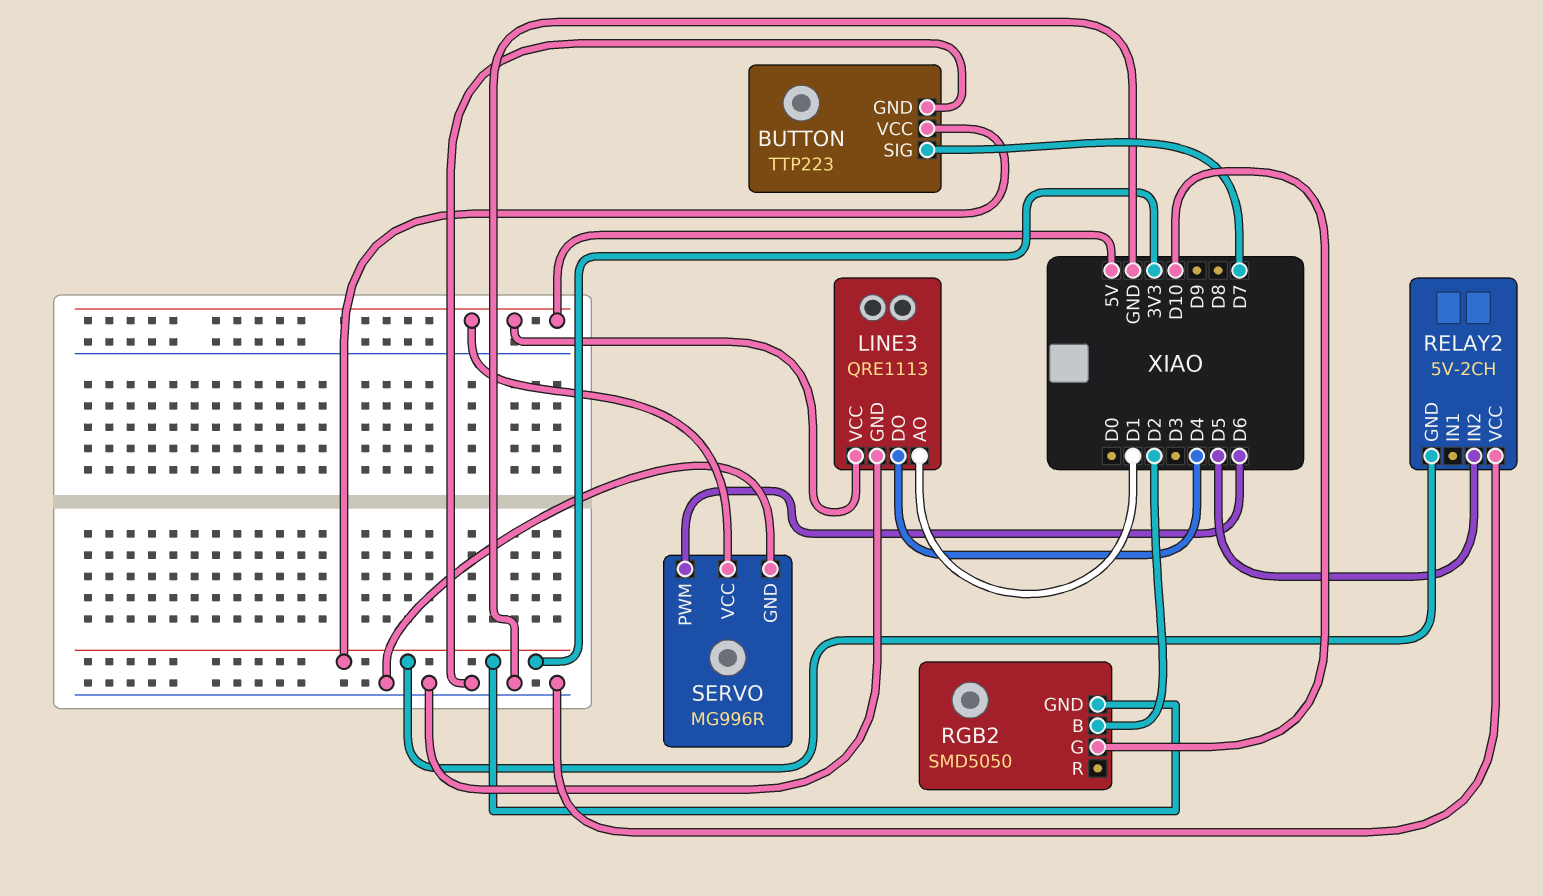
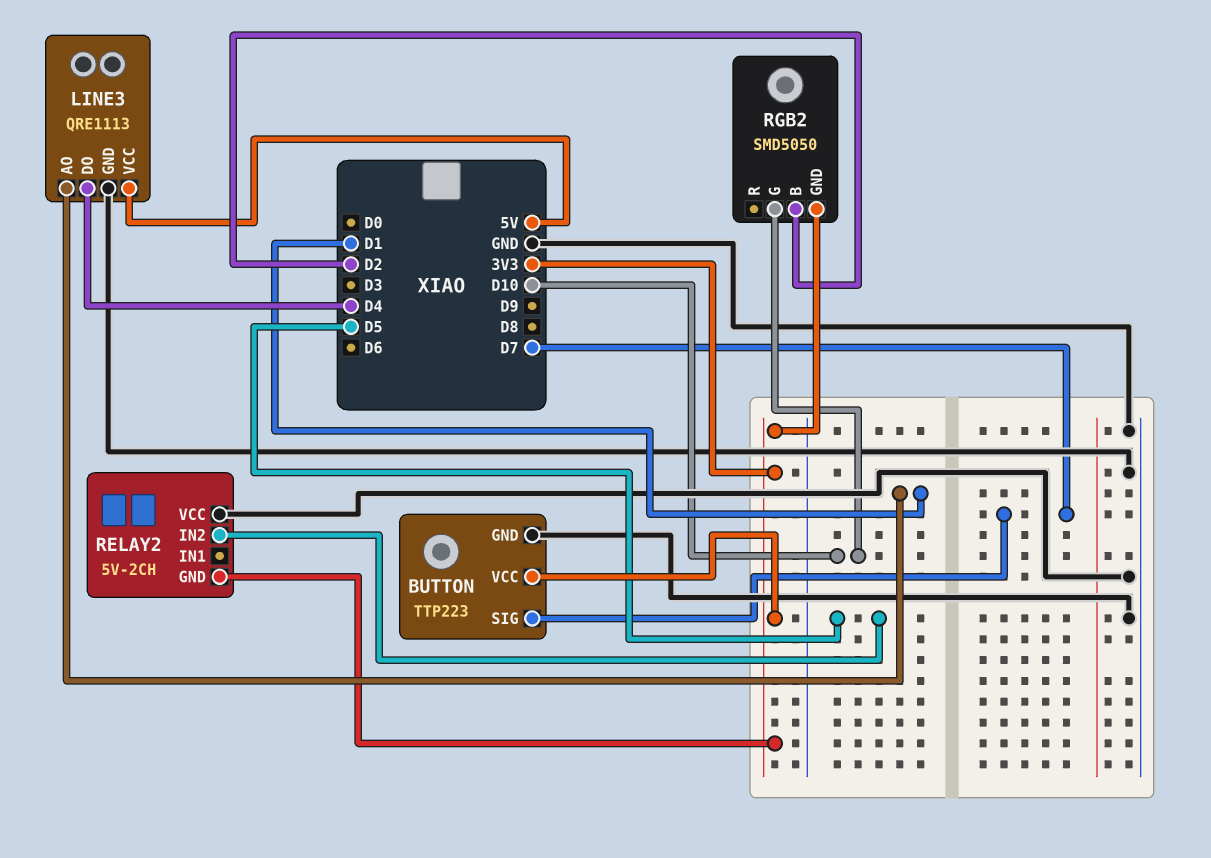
SERVO: MG996R -> none
SERVO pin GND: GND -> none
SERVO pin PWM: D6 -> none
SERVO pin VCC: 5V -> none

